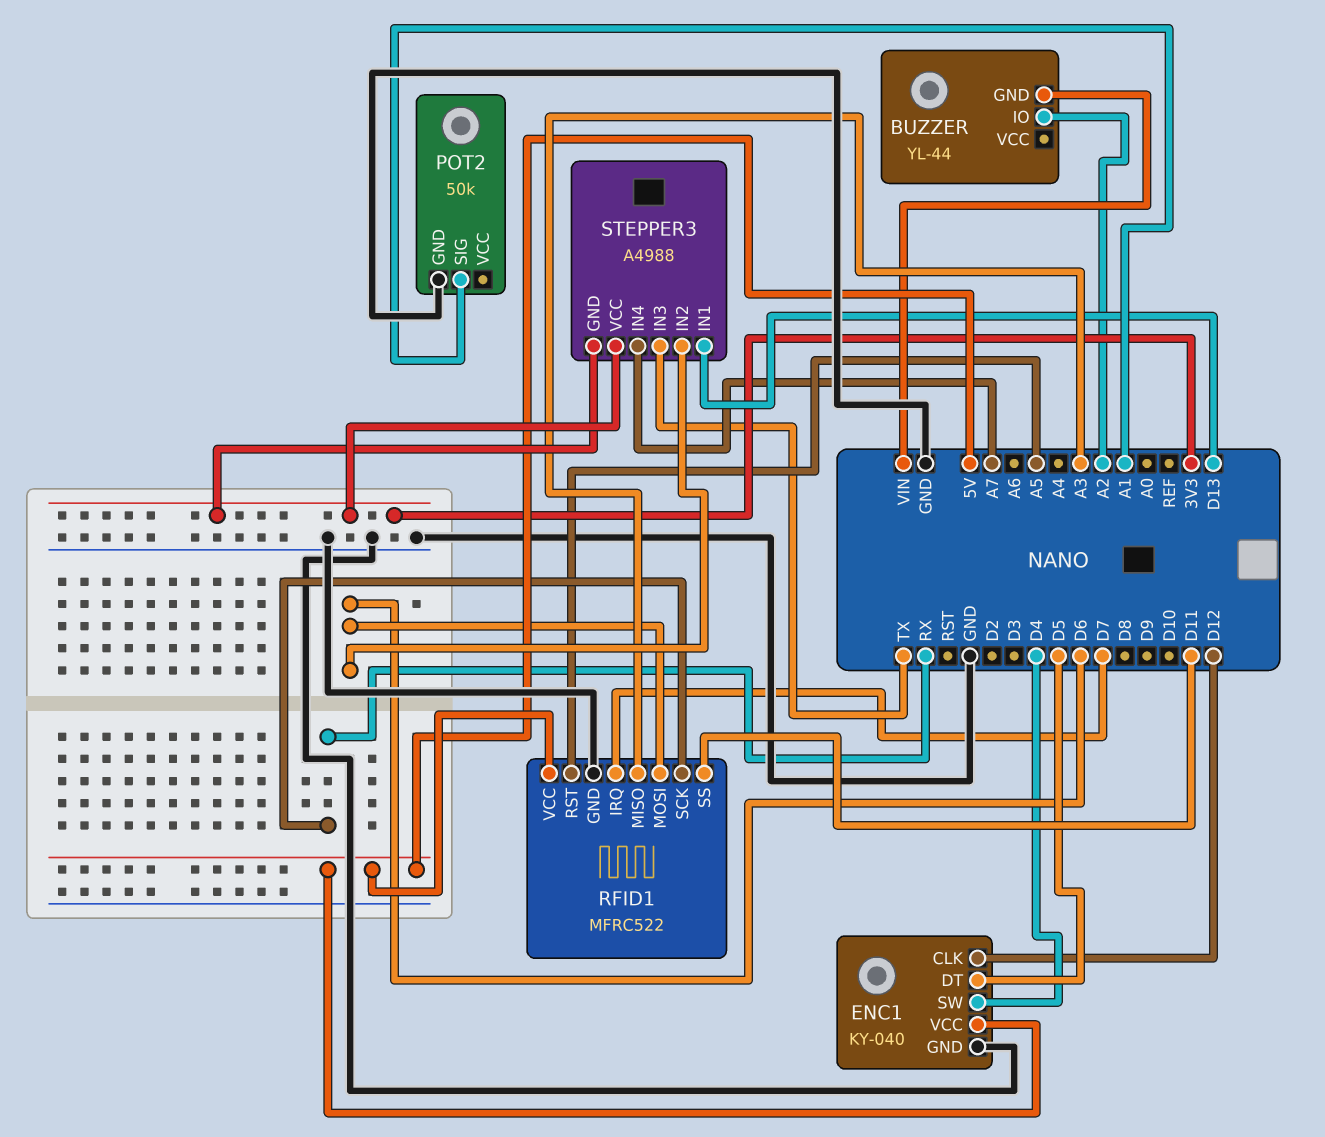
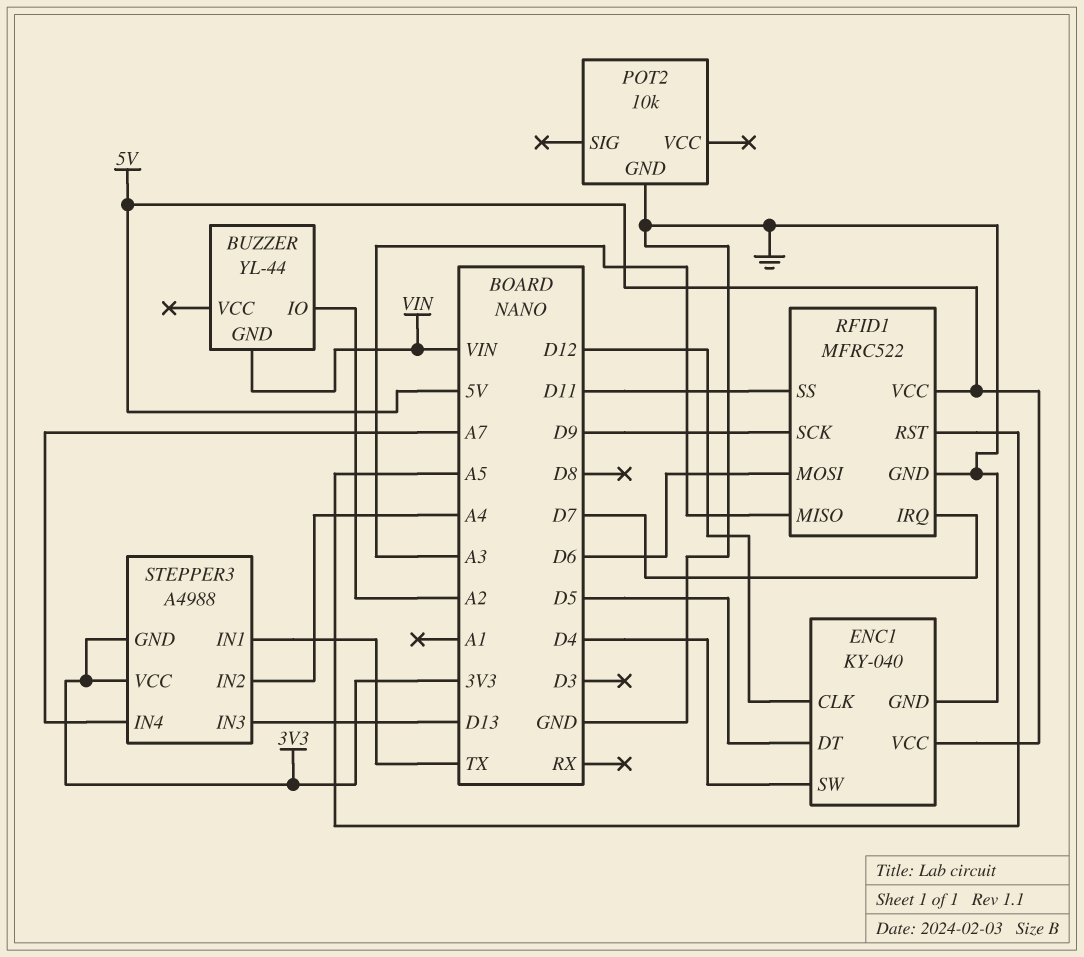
POT2: 50k -> 10k
POT2 pin SIG: A1 -> none
RFID1 pin SCK: RX -> D9
STEPPER3 pin IN1: D13 -> TX
STEPPER3 pin IN2: D6 -> A4
STEPPER3 pin IN3: TX -> D13

